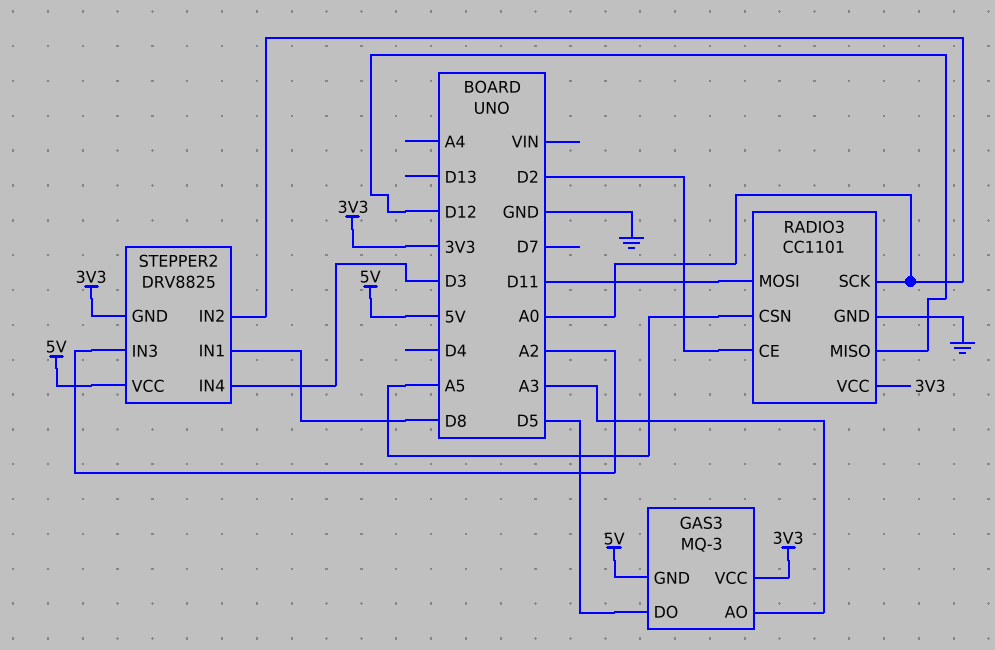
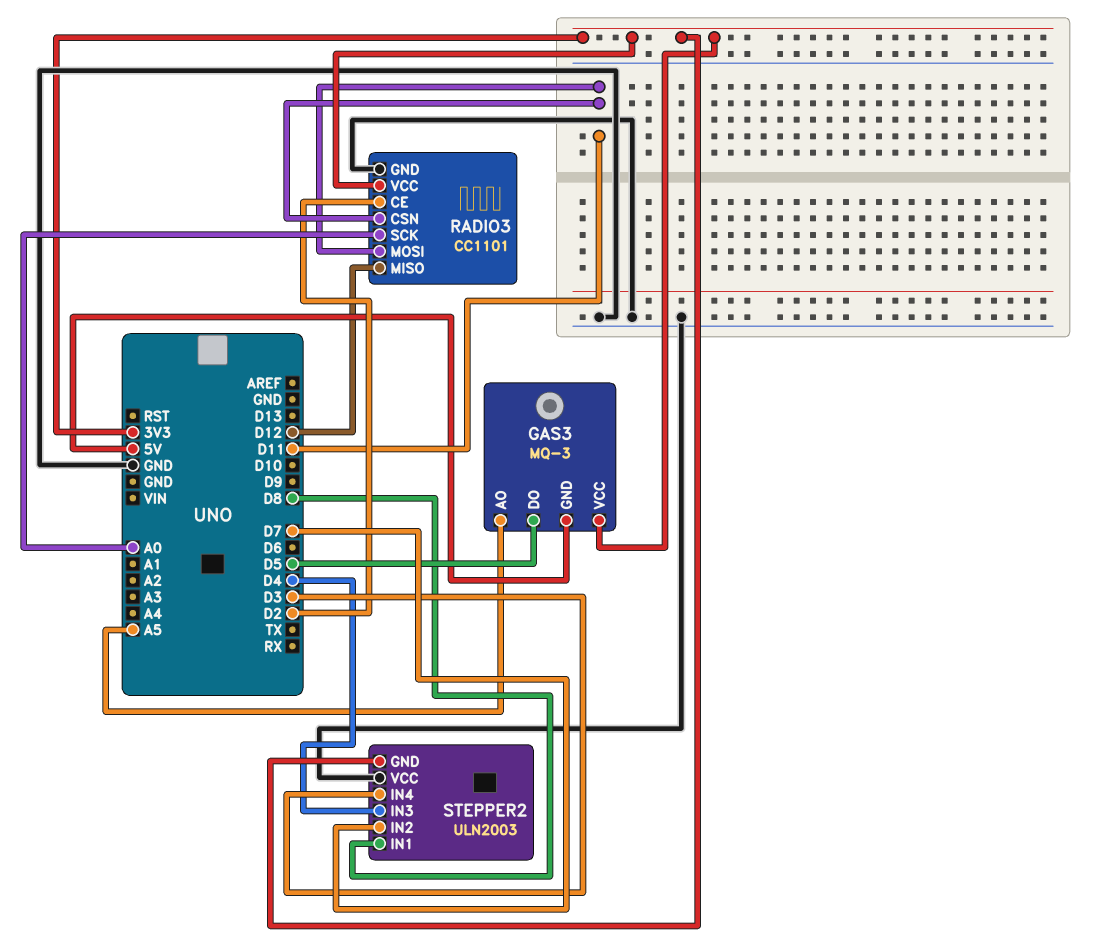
GAS3 pin AO: A3 -> A5
RADIO3 pin CSN: A5 -> D11
STEPPER2: DRV8825 -> ULN2003
STEPPER2 pin IN2: A0 -> D7
STEPPER2 pin IN3: A2 -> D4
STEPPER2 pin VCC: 5V -> GND

